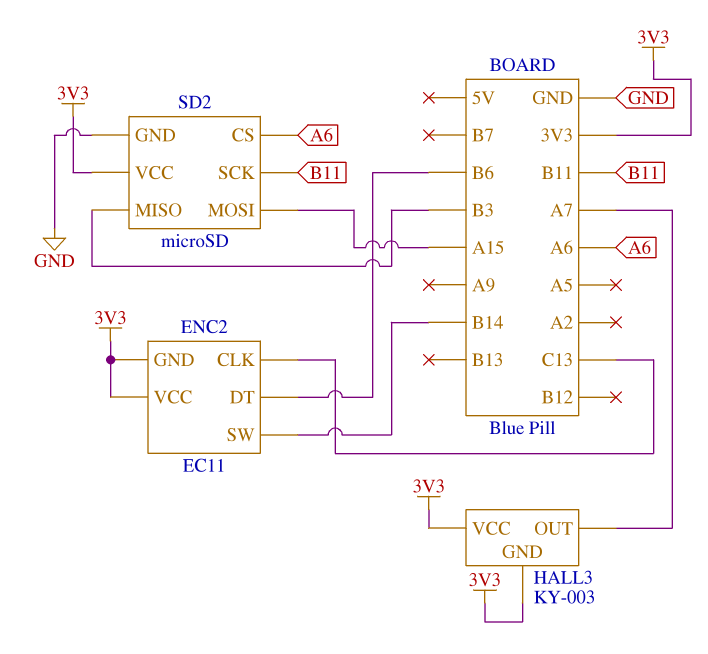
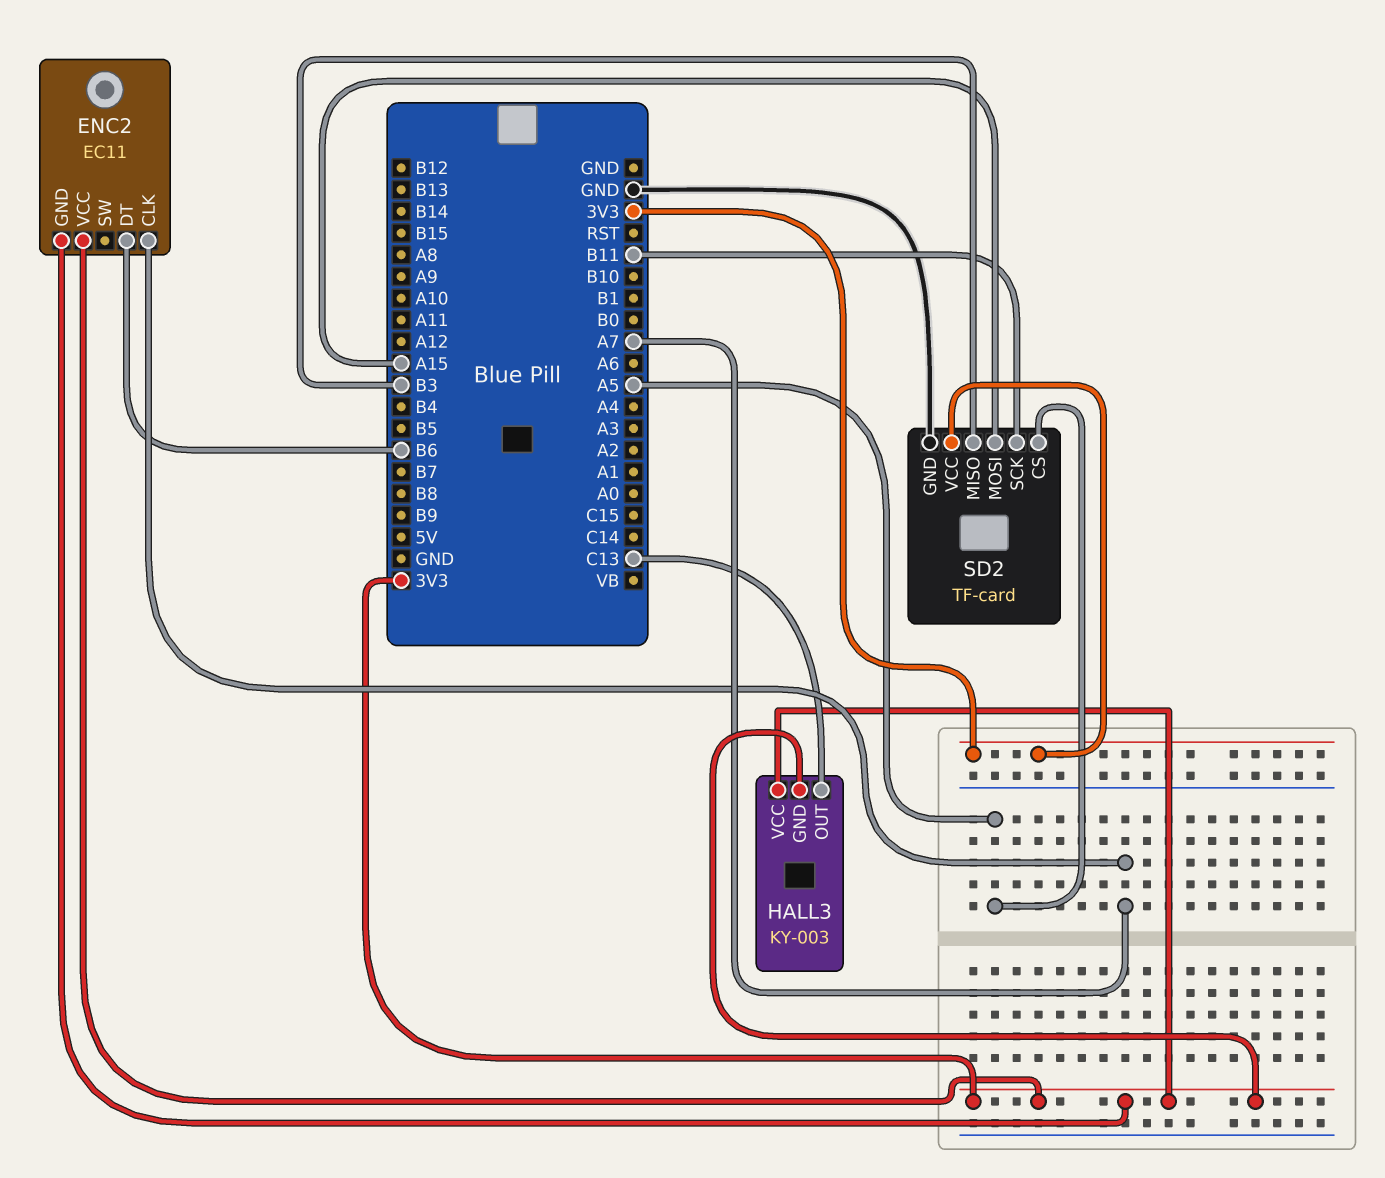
ENC2 pin CLK: C13 -> A7
ENC2 pin SW: B14 -> none
HALL3 pin OUT: A7 -> C13
SD2: microSD -> TF-card
SD2 pin CS: A6 -> A5

